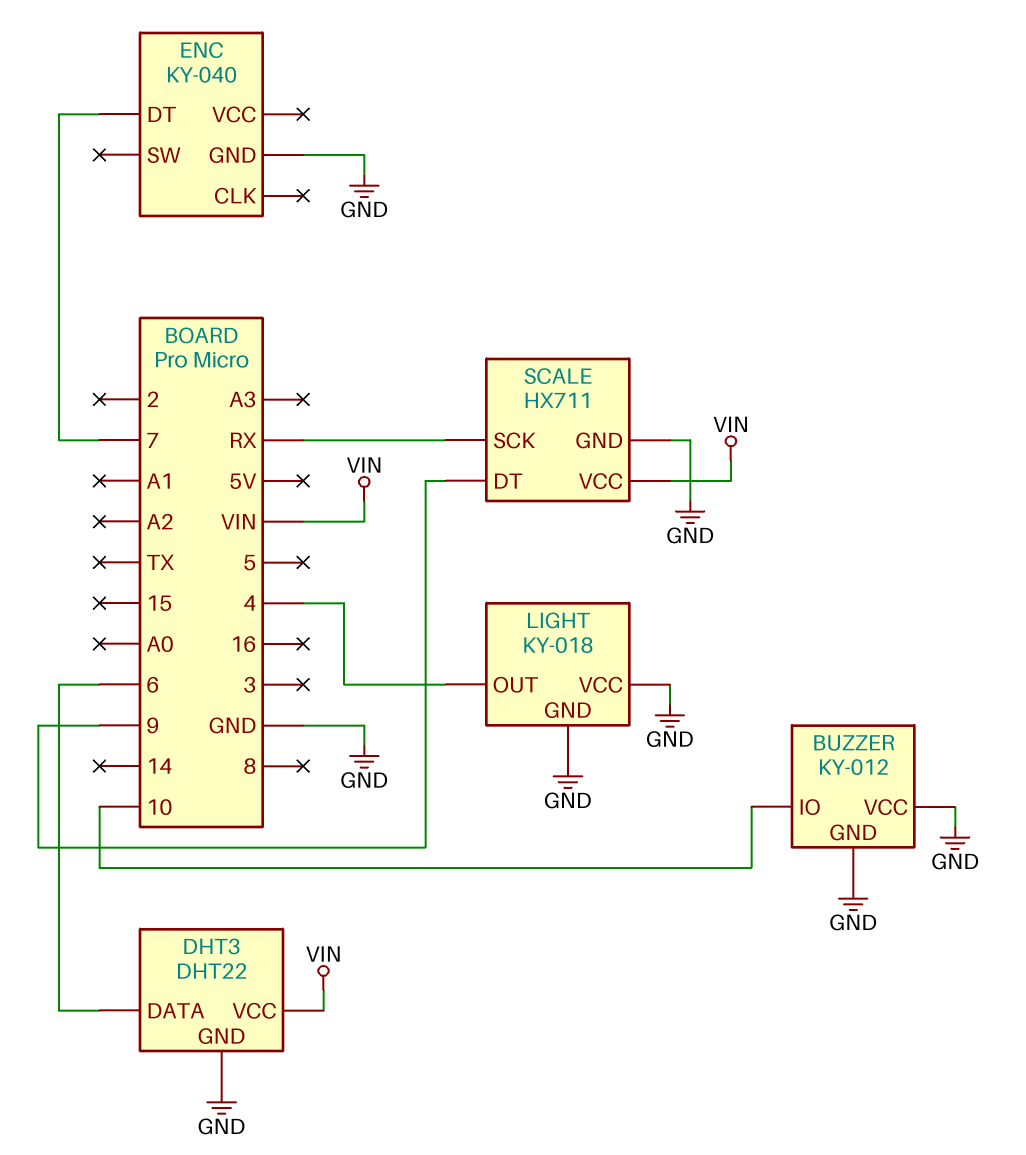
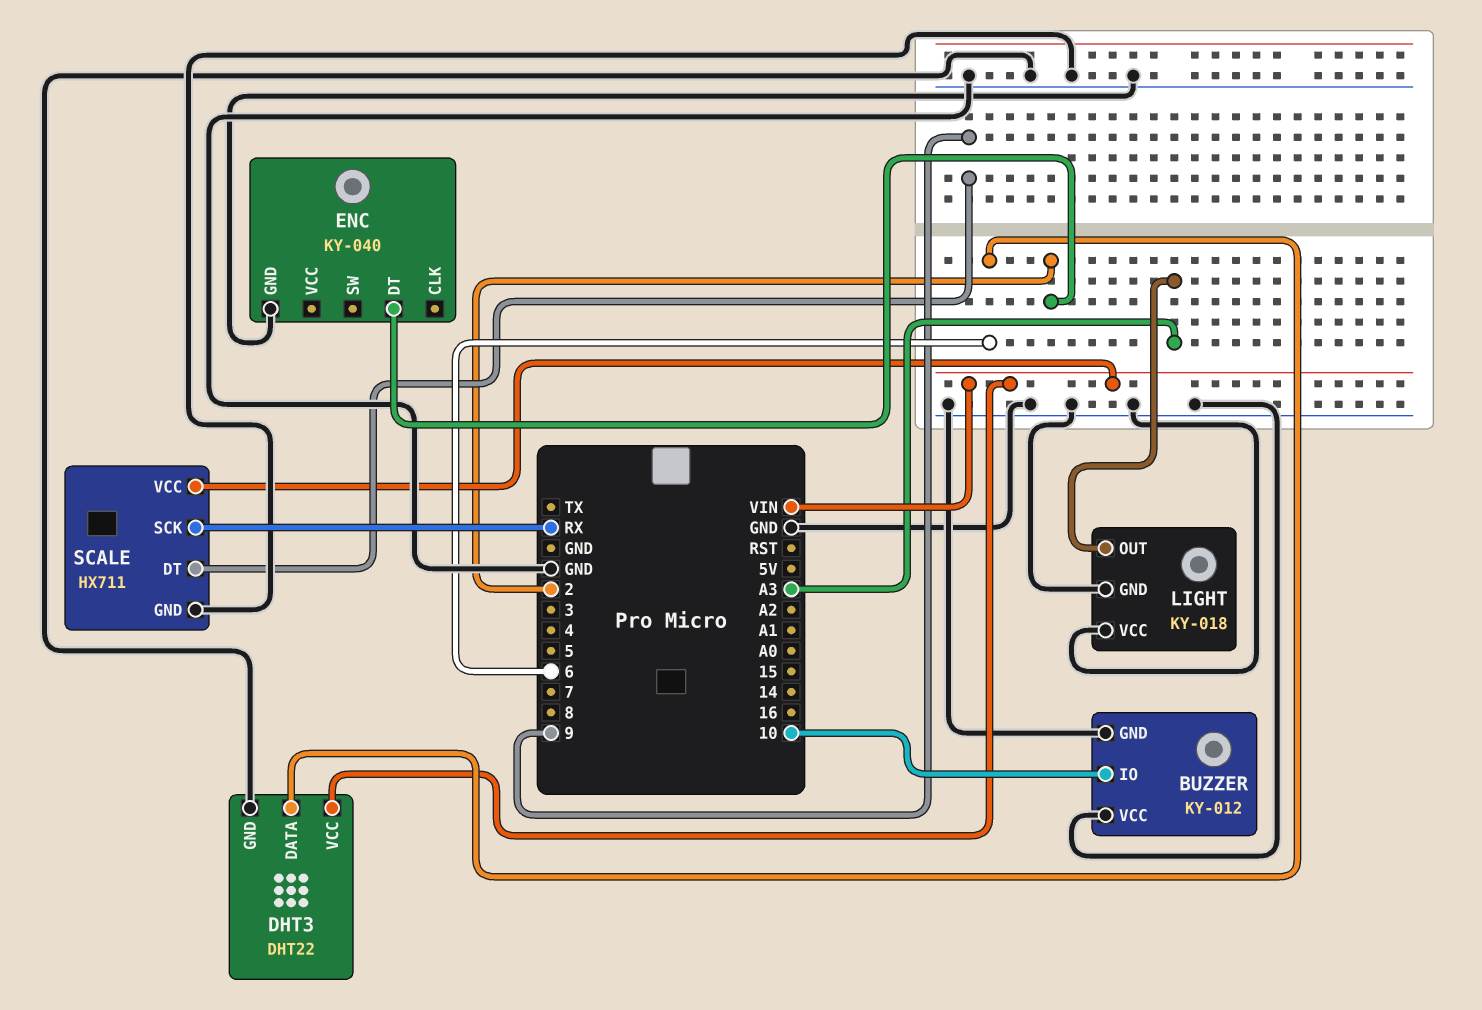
ENC pin DT: 7 -> 2
LIGHT pin OUT: 4 -> A3

